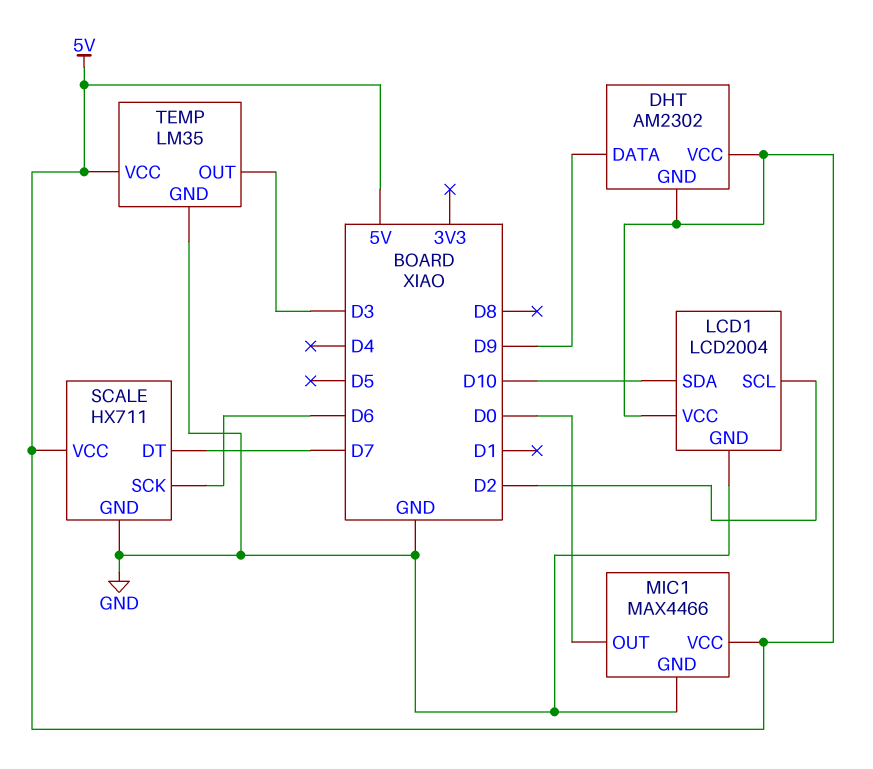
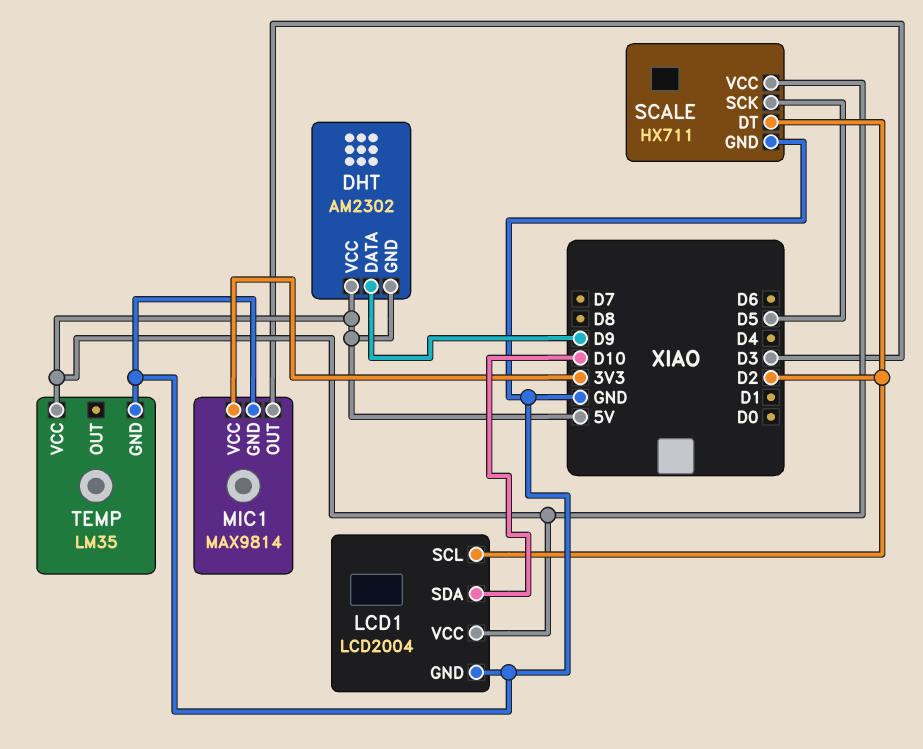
MIC1: MAX4466 -> MAX9814
MIC1 pin OUT: D0 -> D3
MIC1 pin VCC: 5V -> 3V3
SCALE pin DT: D7 -> D2
SCALE pin SCK: D6 -> D5
TEMP pin OUT: D3 -> none

